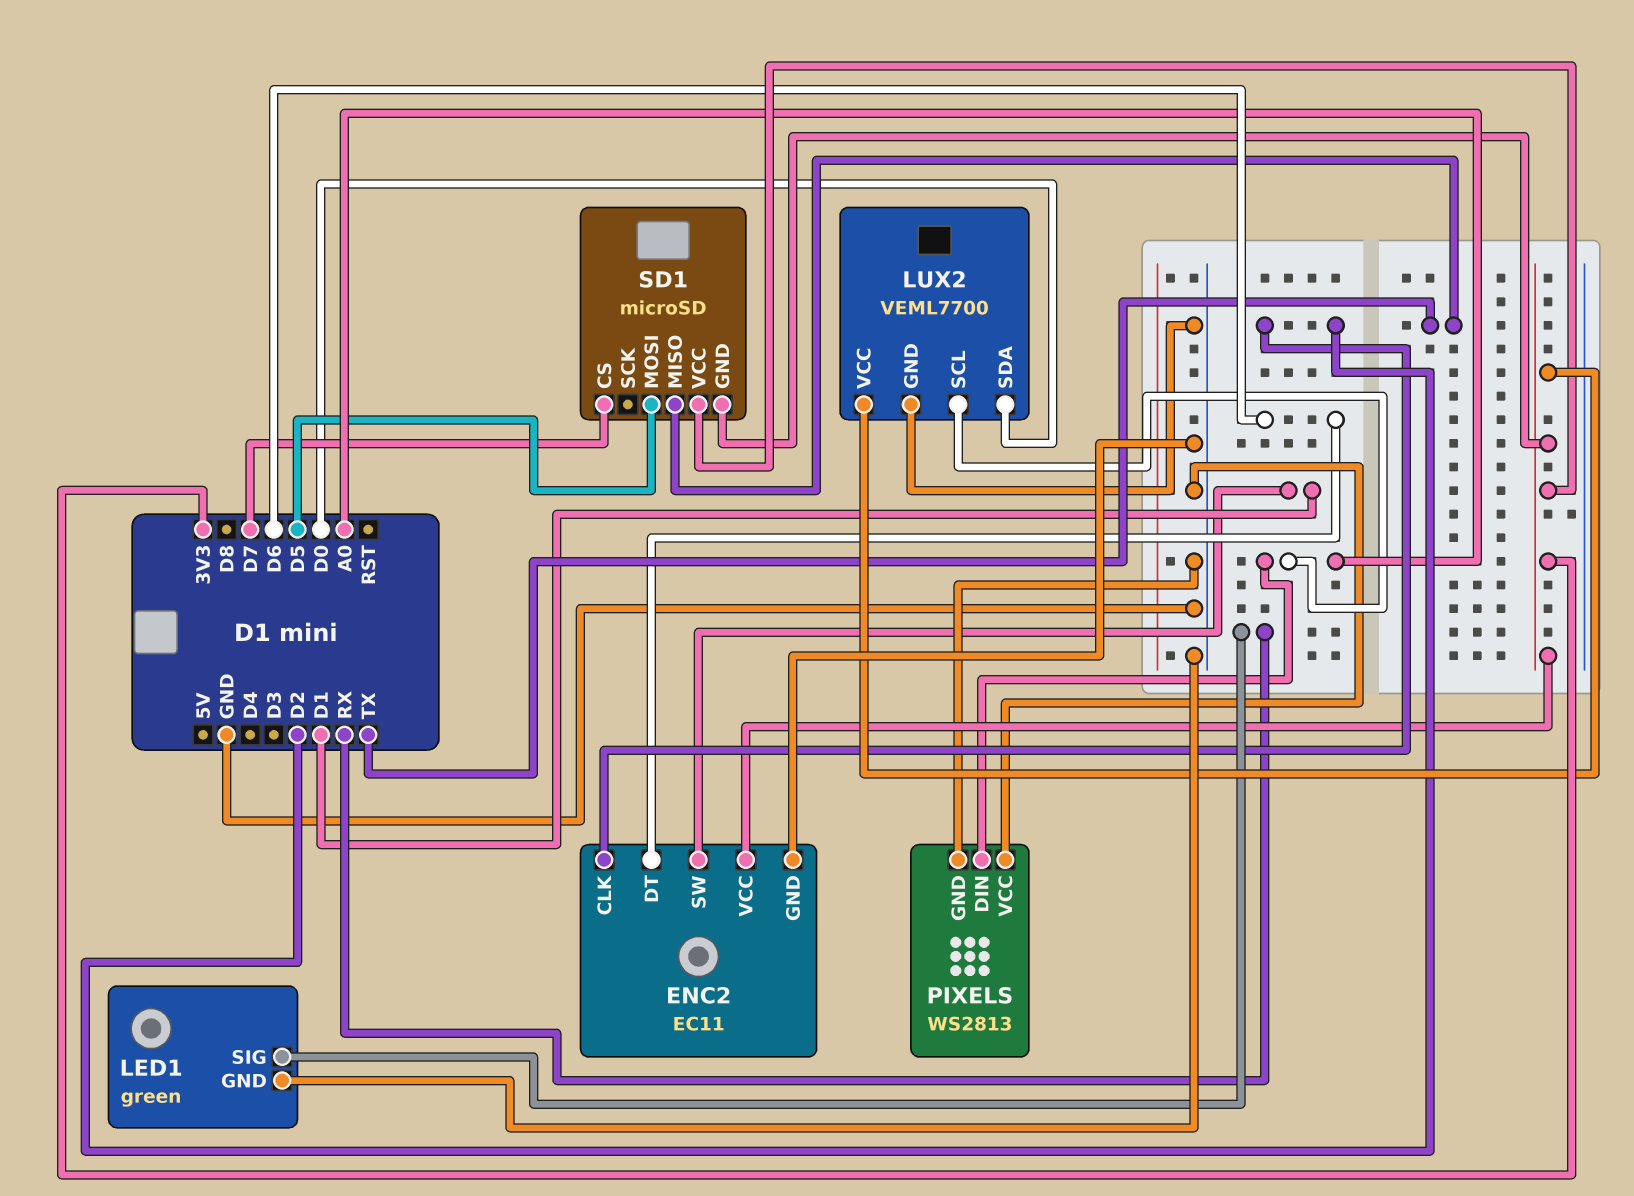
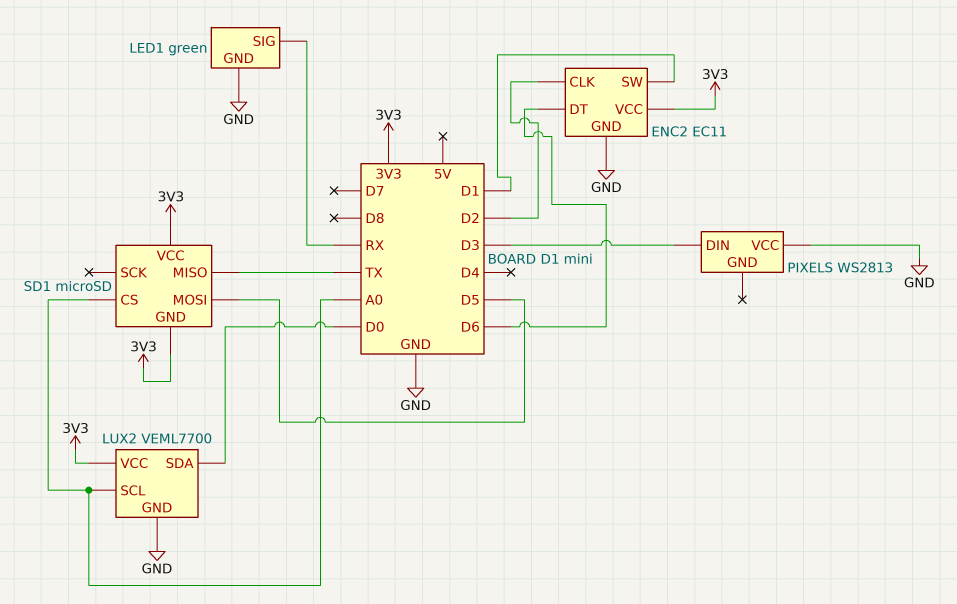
PIXELS pin DIN: A0 -> D3
PIXELS pin GND: GND -> none
SD1 pin CS: D7 -> A0

